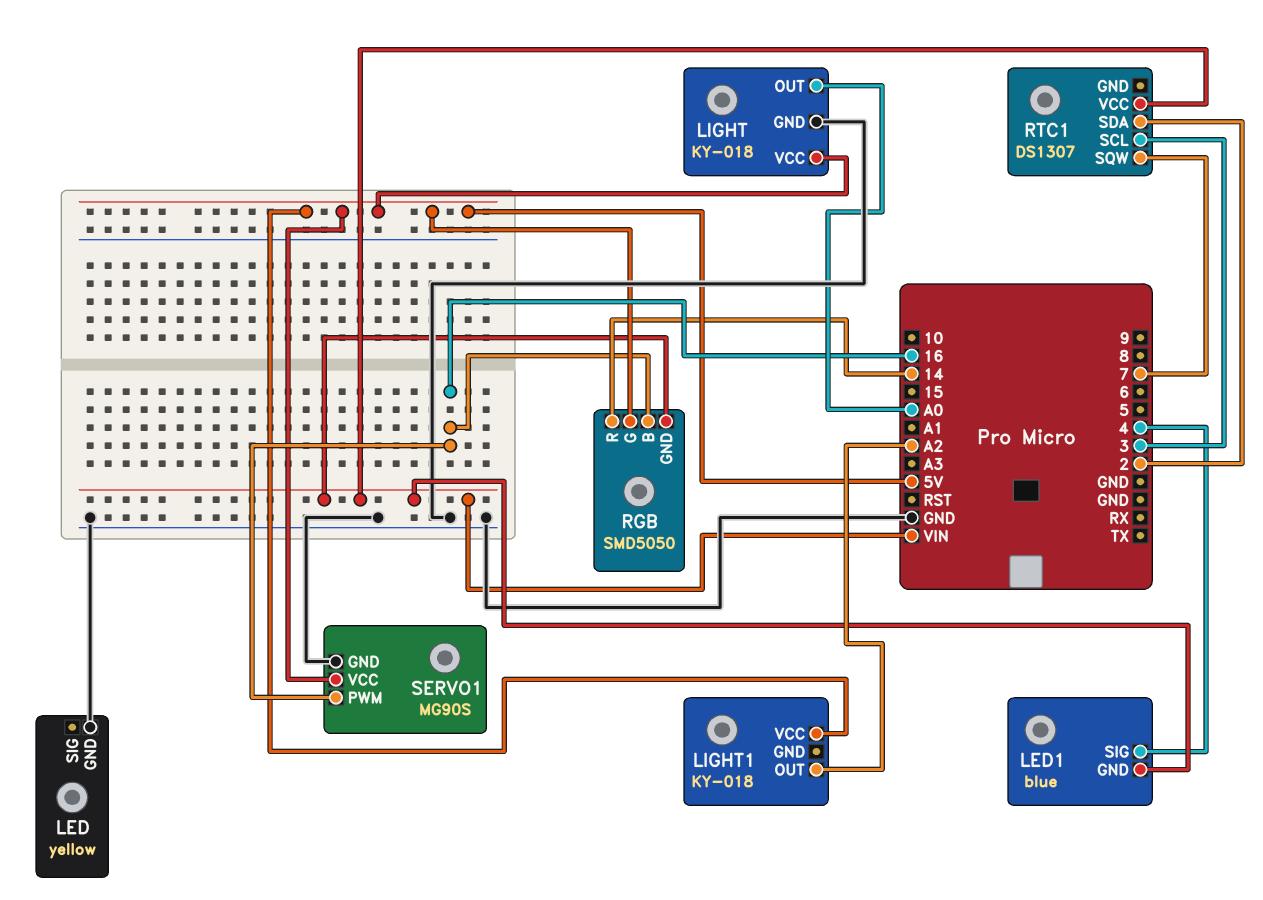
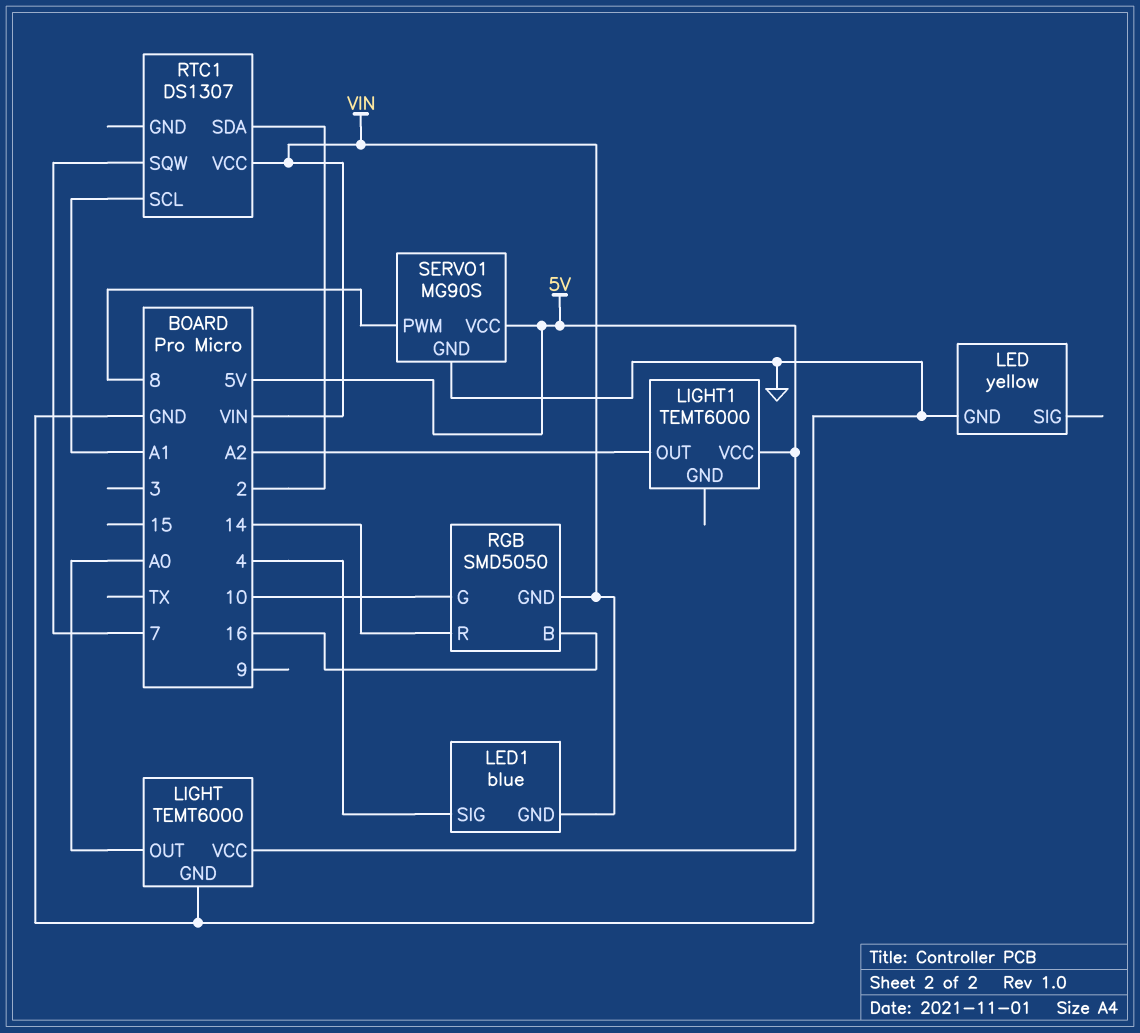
LIGHT: KY-018 -> TEMT6000
LIGHT1: KY-018 -> TEMT6000
RGB pin G: 5V -> 10
RTC1 pin SCL: 3 -> A1
SERVO1 pin PWM: 16 -> 8

